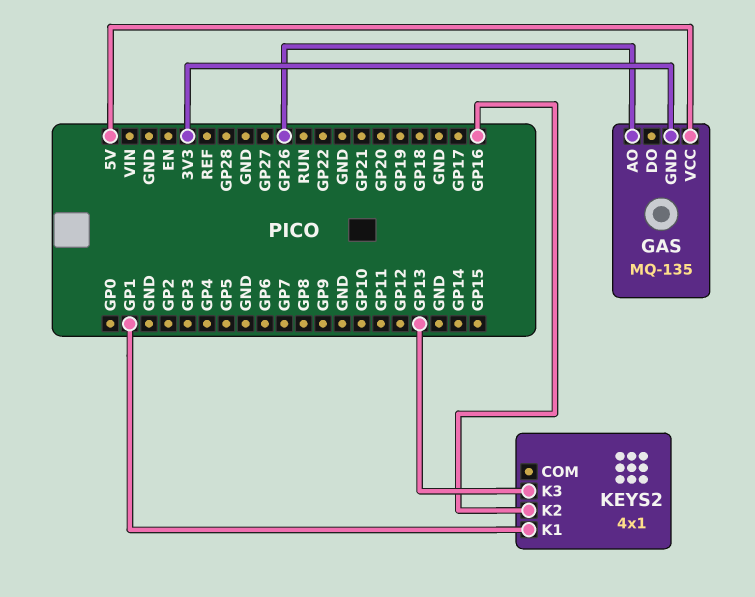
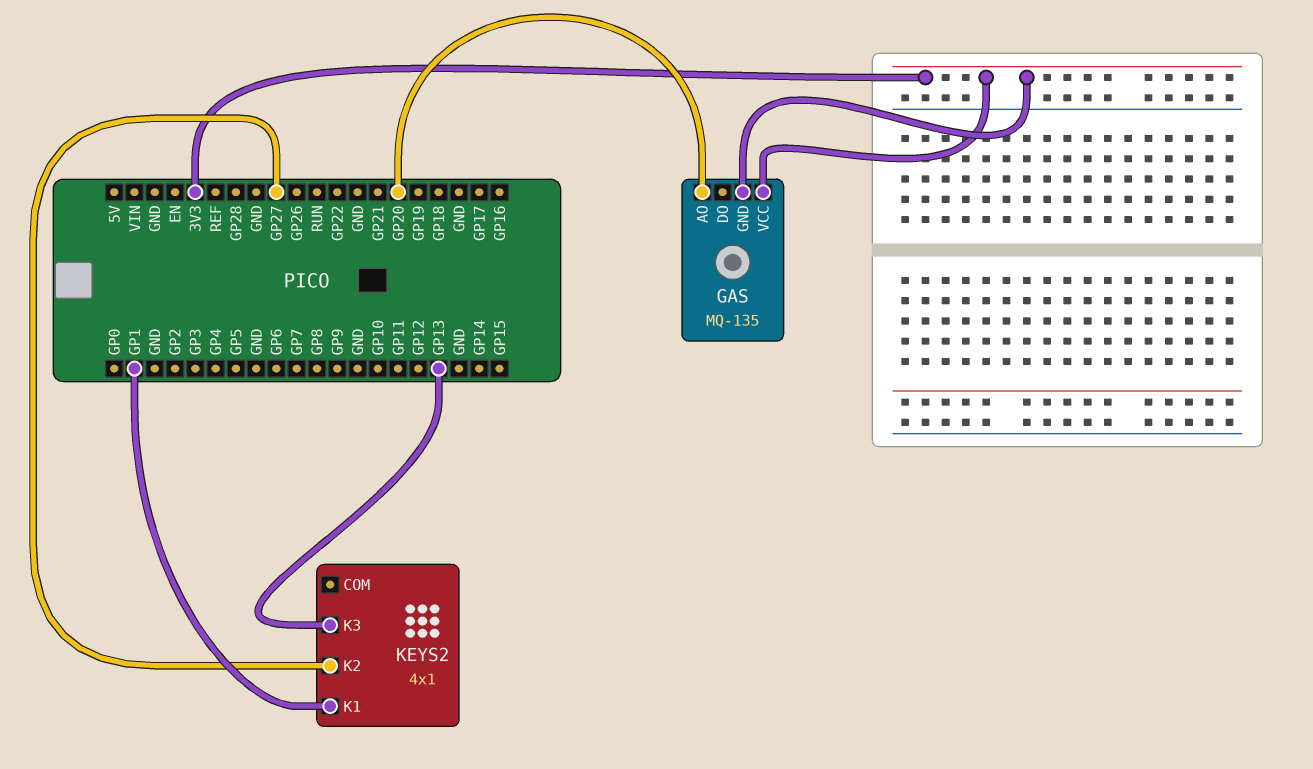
GAS pin AO: GP26 -> GP20
GAS pin VCC: 5V -> 3V3
KEYS2 pin K2: GP16 -> GP27

